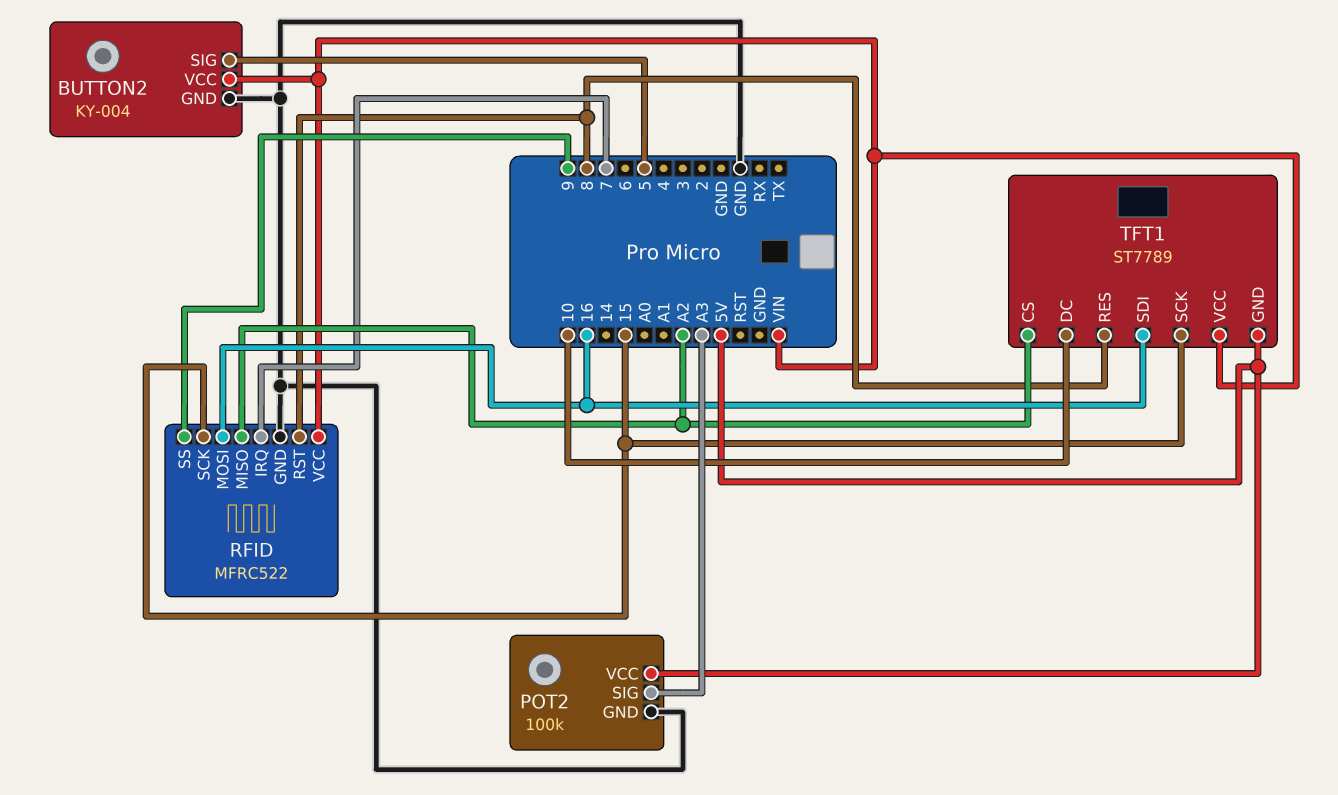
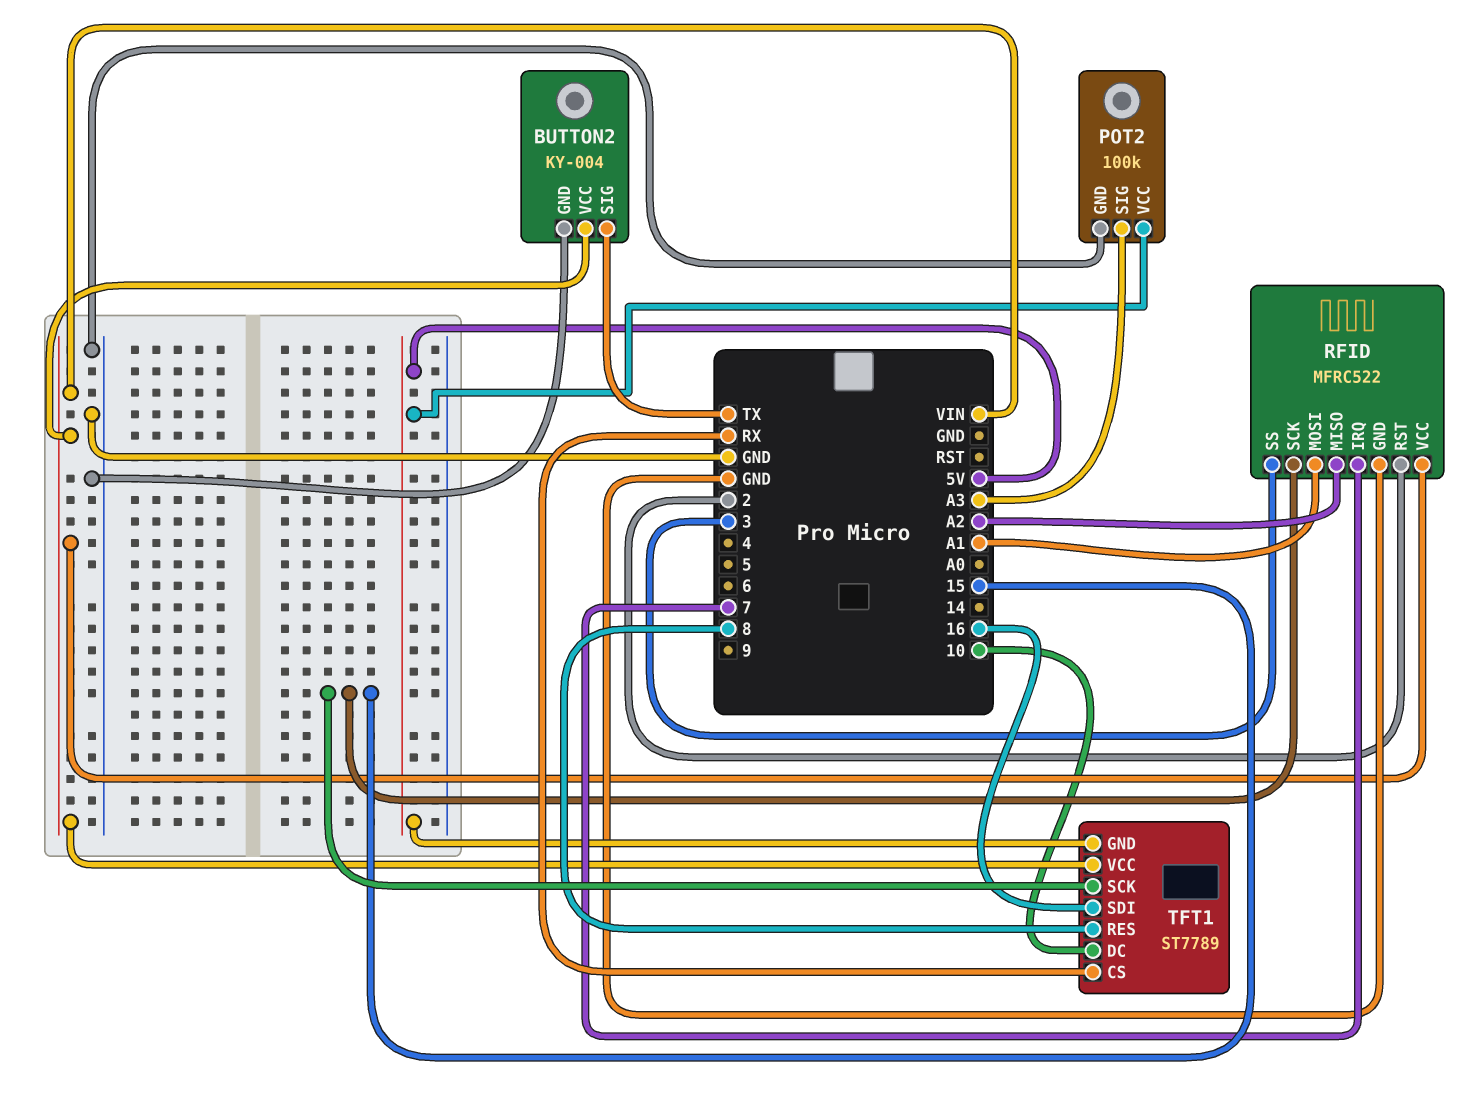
BUTTON2 pin SIG: 5 -> TX
RFID pin MOSI: 16 -> A1
RFID pin RST: 8 -> 2
RFID pin SS: 9 -> 3
TFT1 pin CS: A2 -> RX

